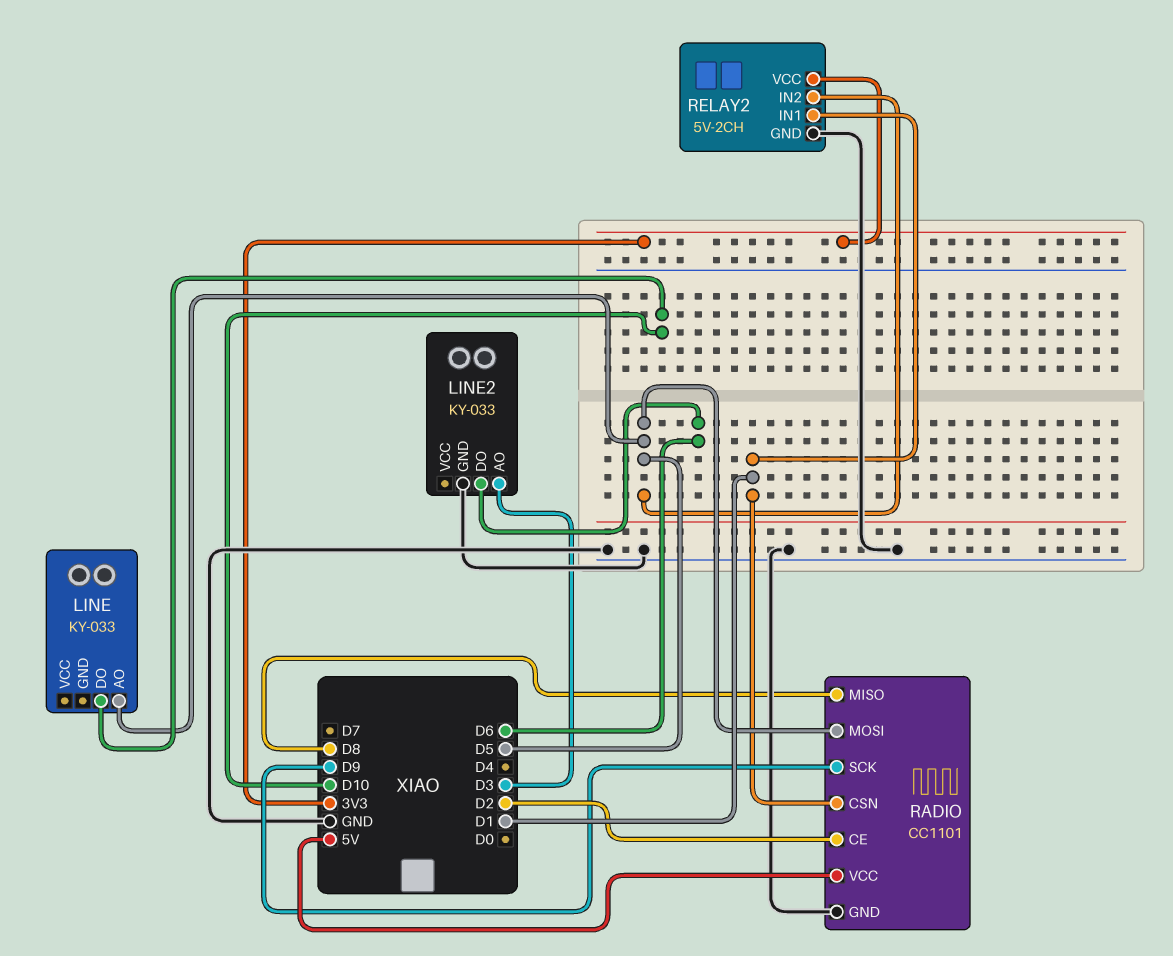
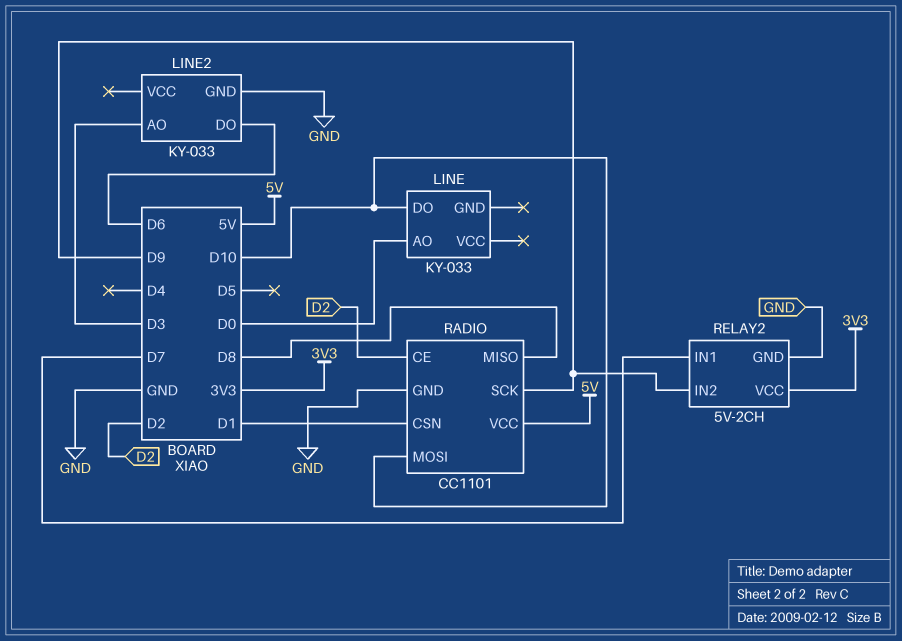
LINE pin AO: D5 -> D0
RADIO pin MOSI: D5 -> D10
RELAY2 pin IN1: D1 -> D7
RELAY2 pin IN2: D5 -> D9

